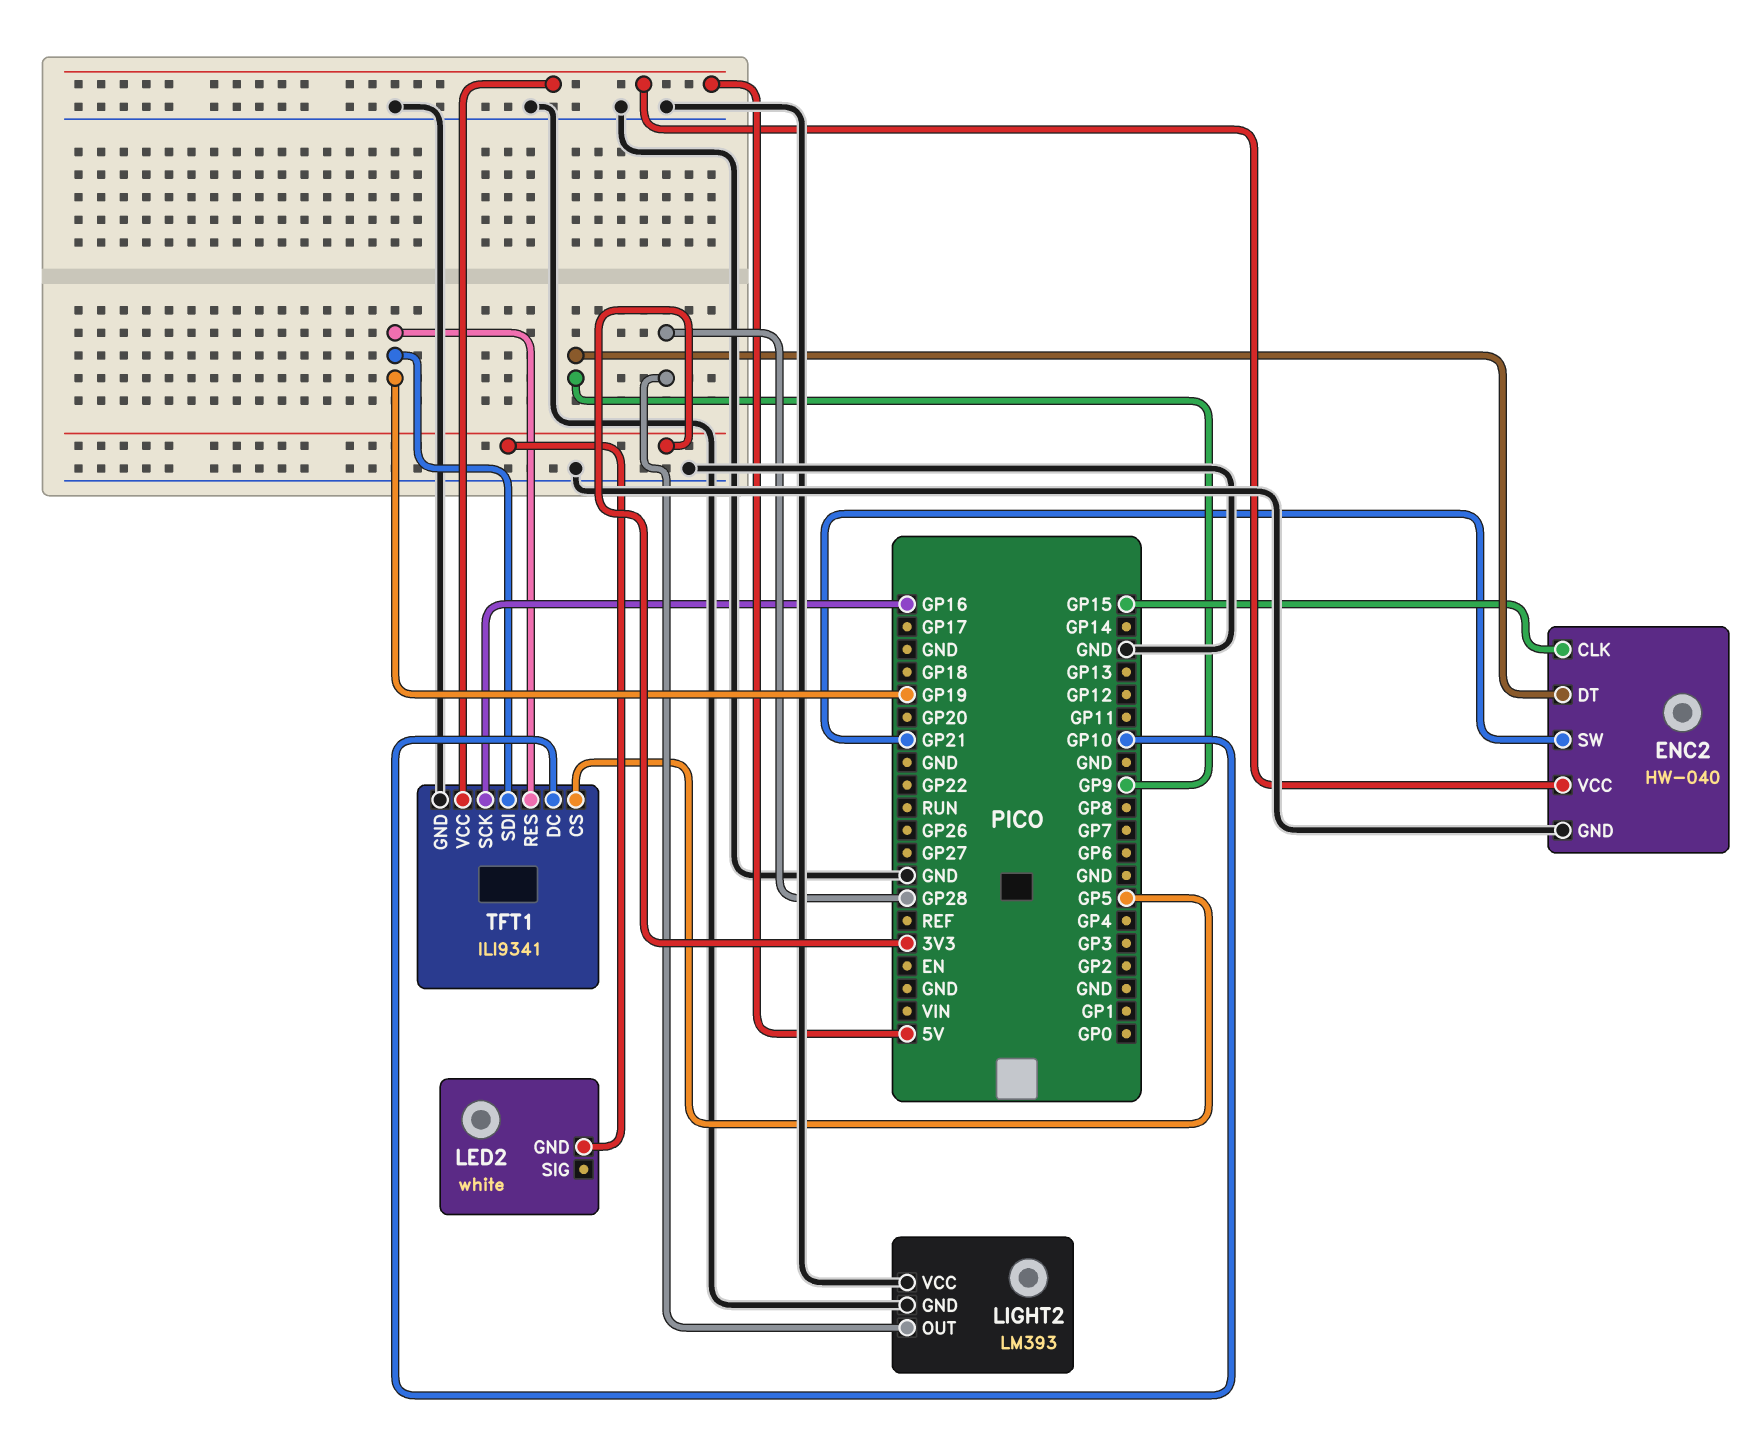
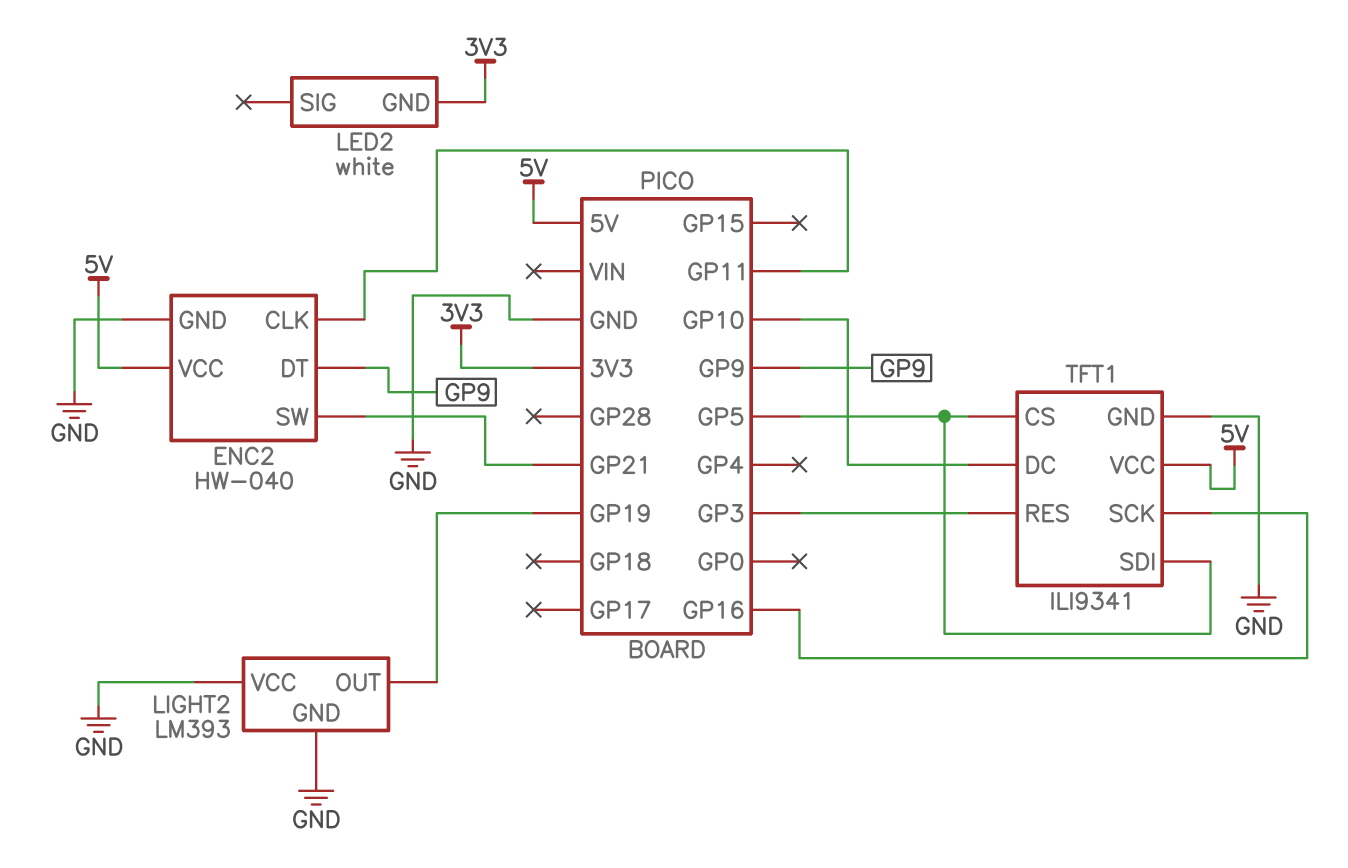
ENC2 pin CLK: GP15 -> GP11
LIGHT2 pin OUT: GP28 -> GP19
TFT1 pin RES: GP19 -> GP3
TFT1 pin SDI: GP19 -> GP5

